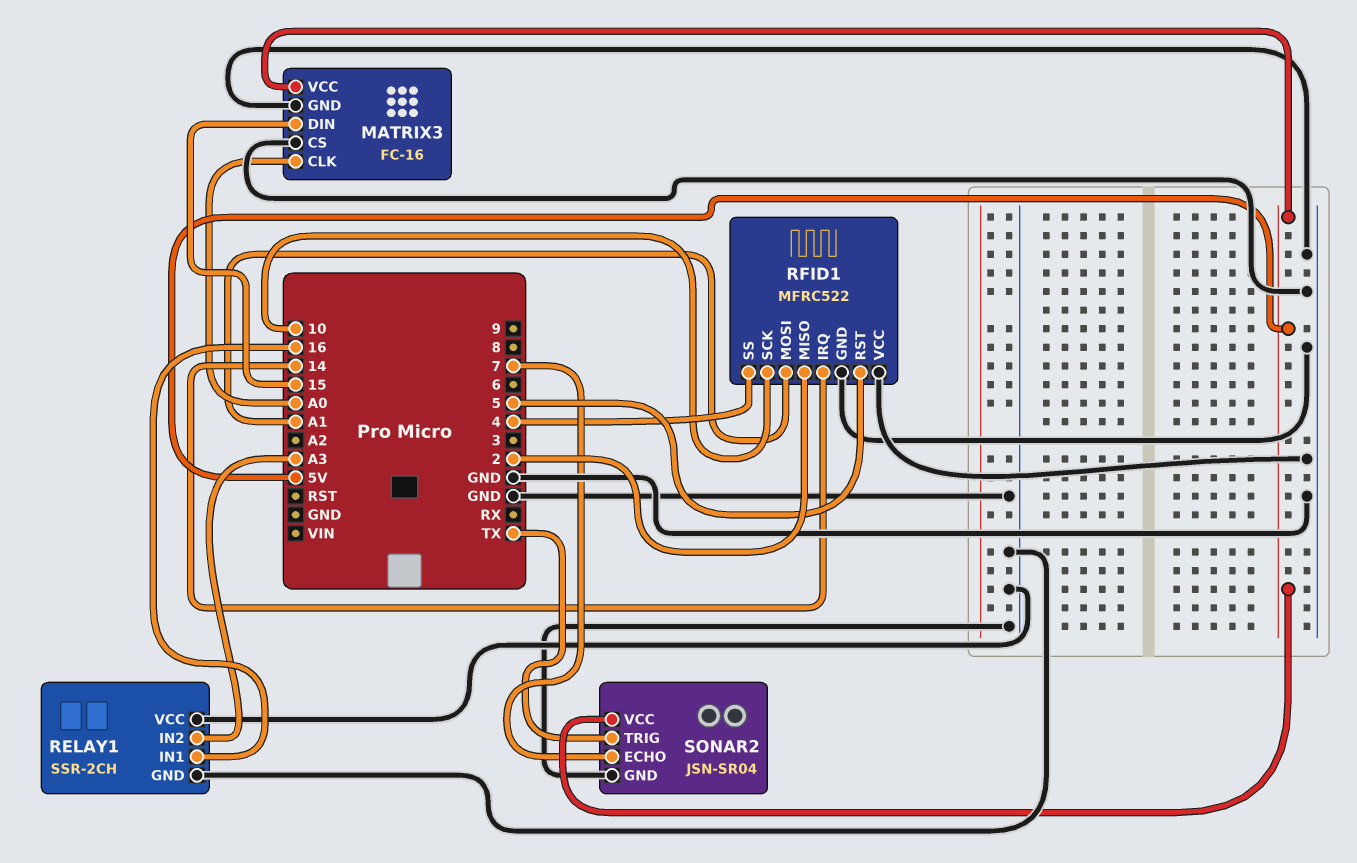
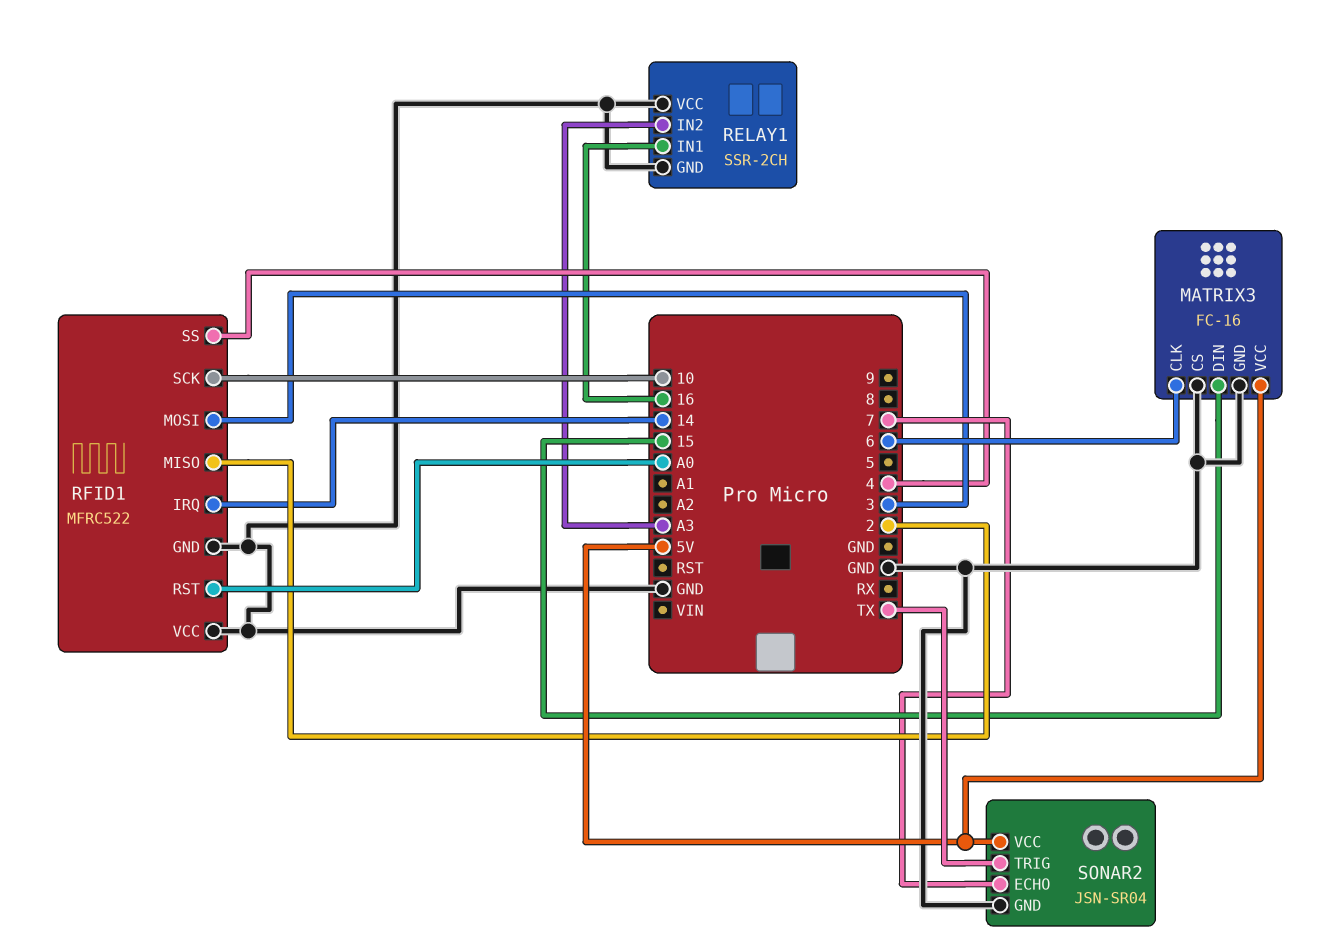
MATRIX3 pin CLK: A0 -> 6
RFID1 pin MOSI: A1 -> 3
RFID1 pin RST: 5 -> A0

